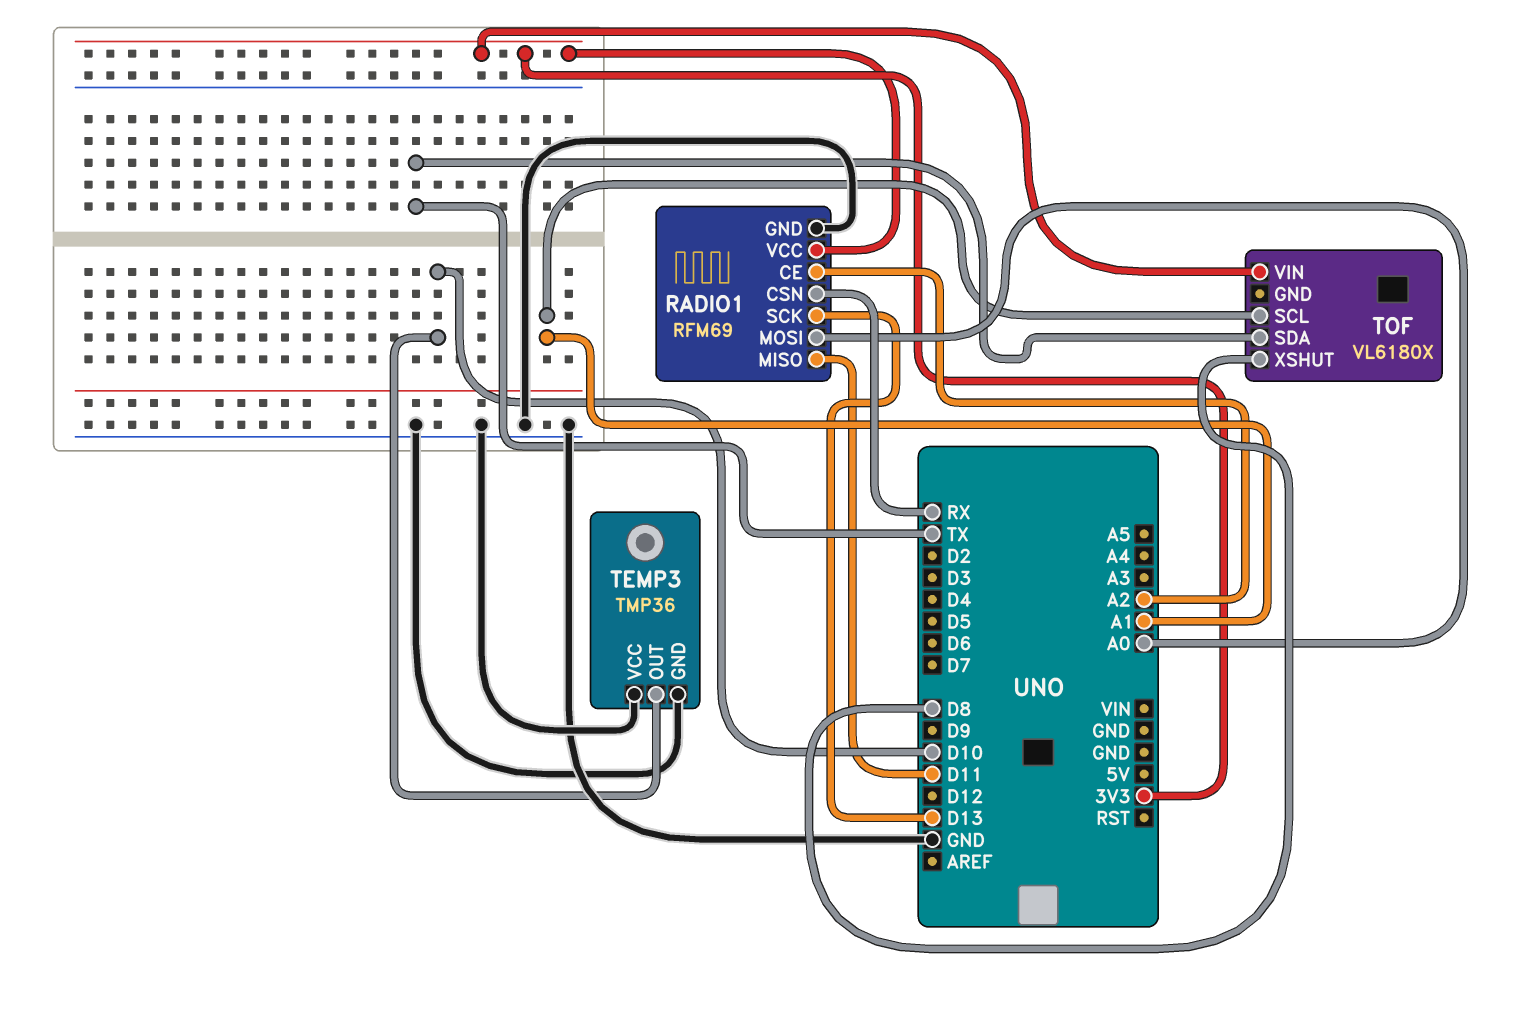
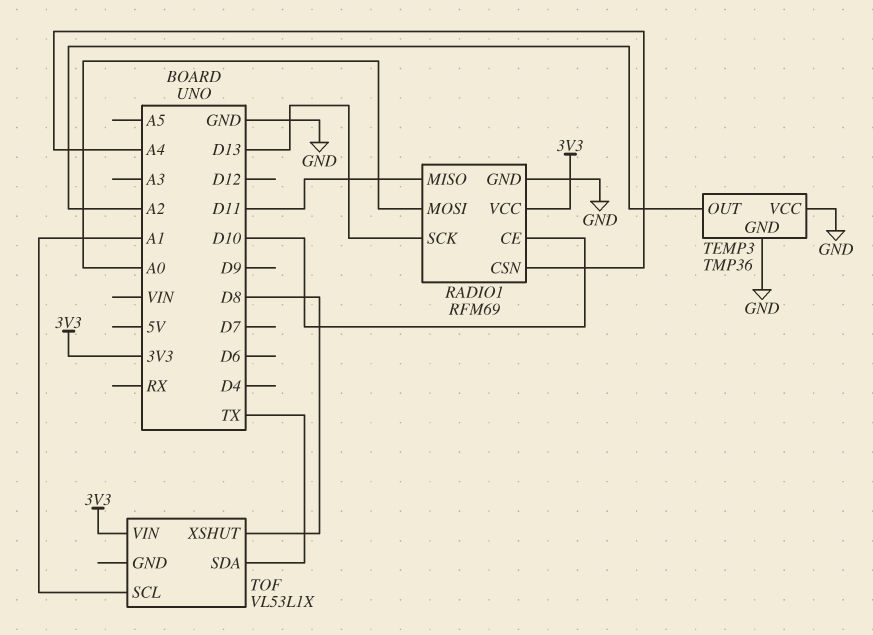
RADIO1 pin CE: A2 -> D10
RADIO1 pin CSN: RX -> A4
TEMP3 pin OUT: D10 -> A2
TOF: VL6180X -> VL53L1X

